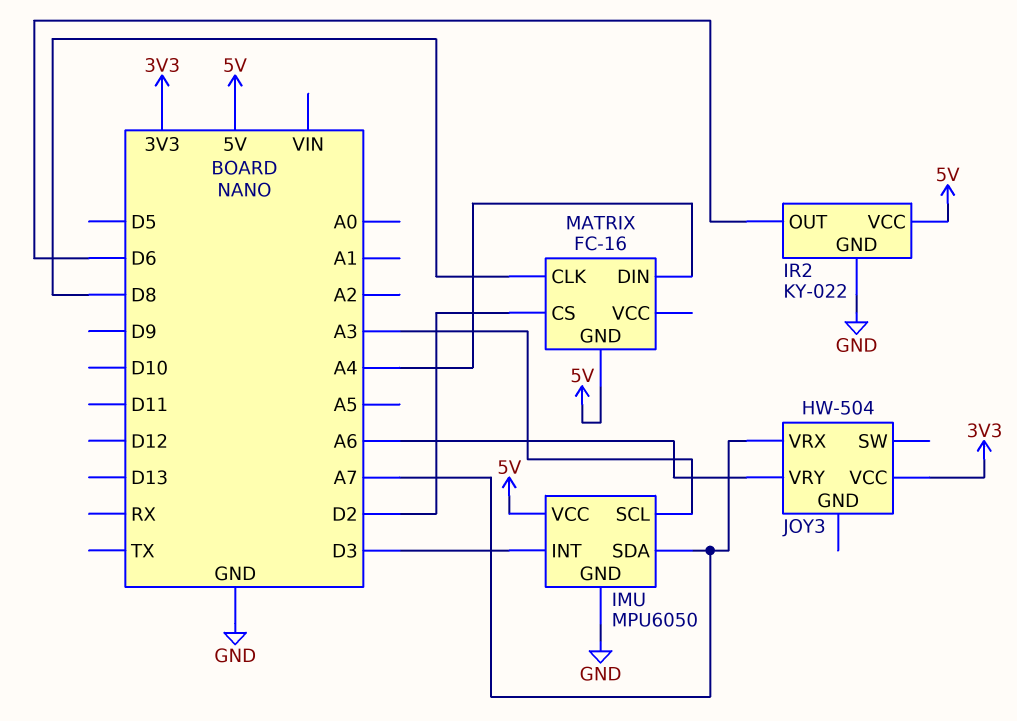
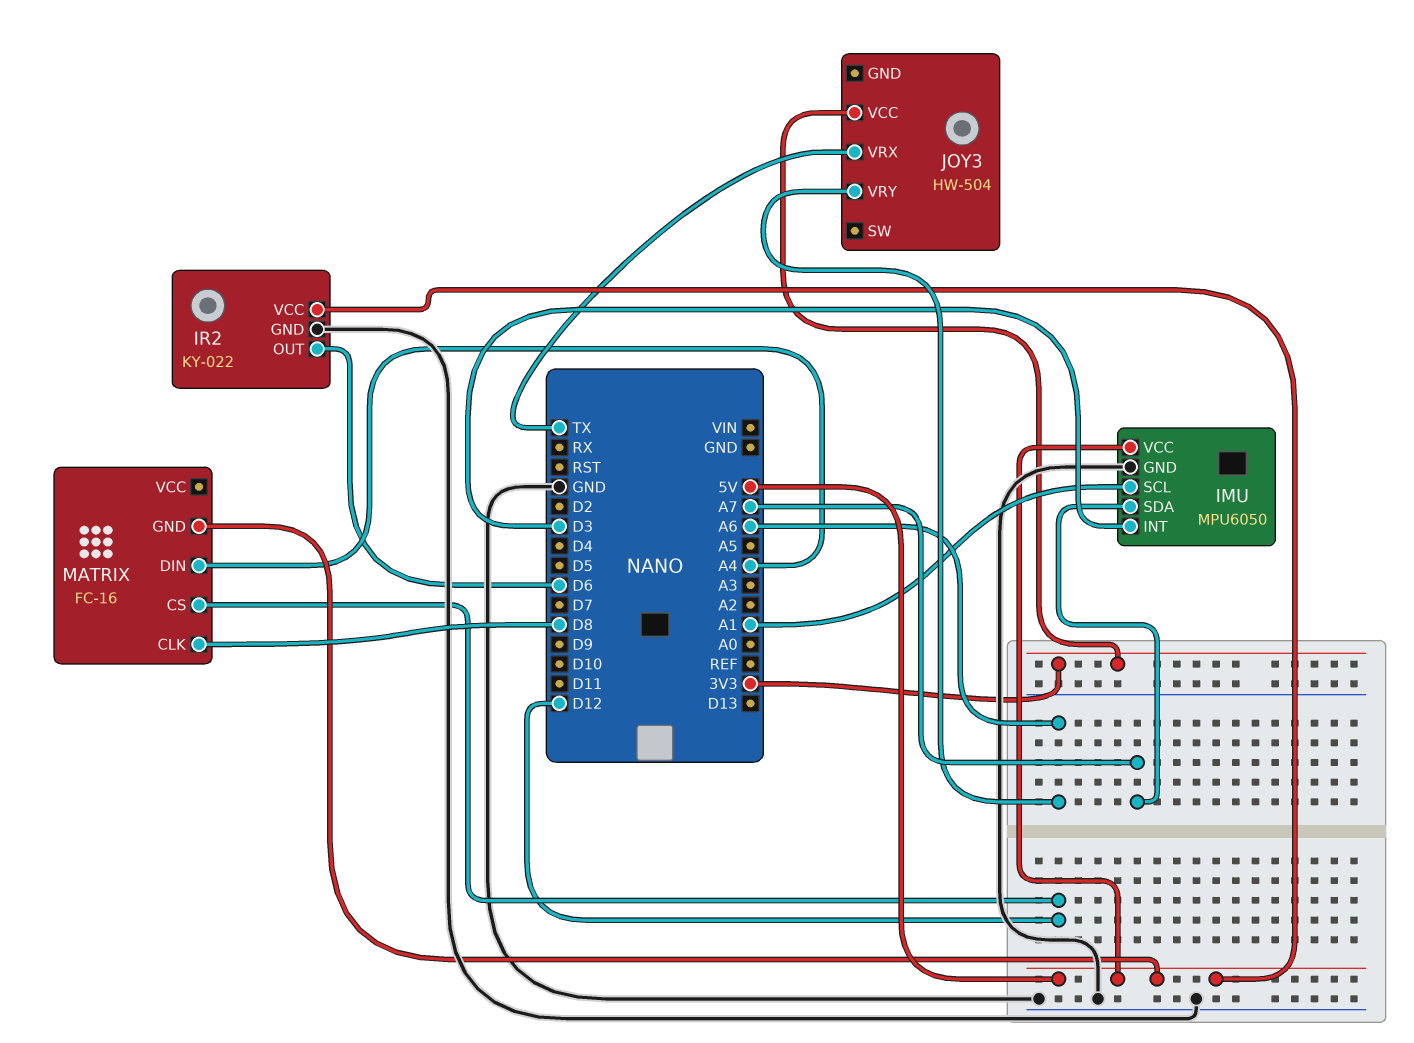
IMU pin SCL: A3 -> A1
JOY3 pin VRX: A7 -> TX
MATRIX pin CS: D2 -> D12

